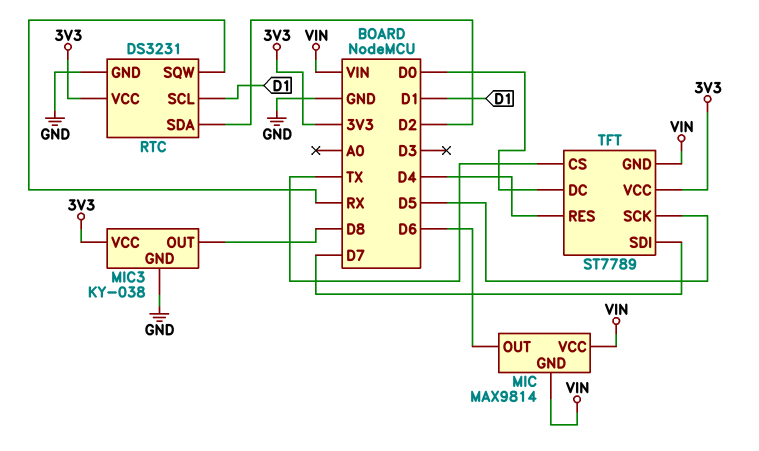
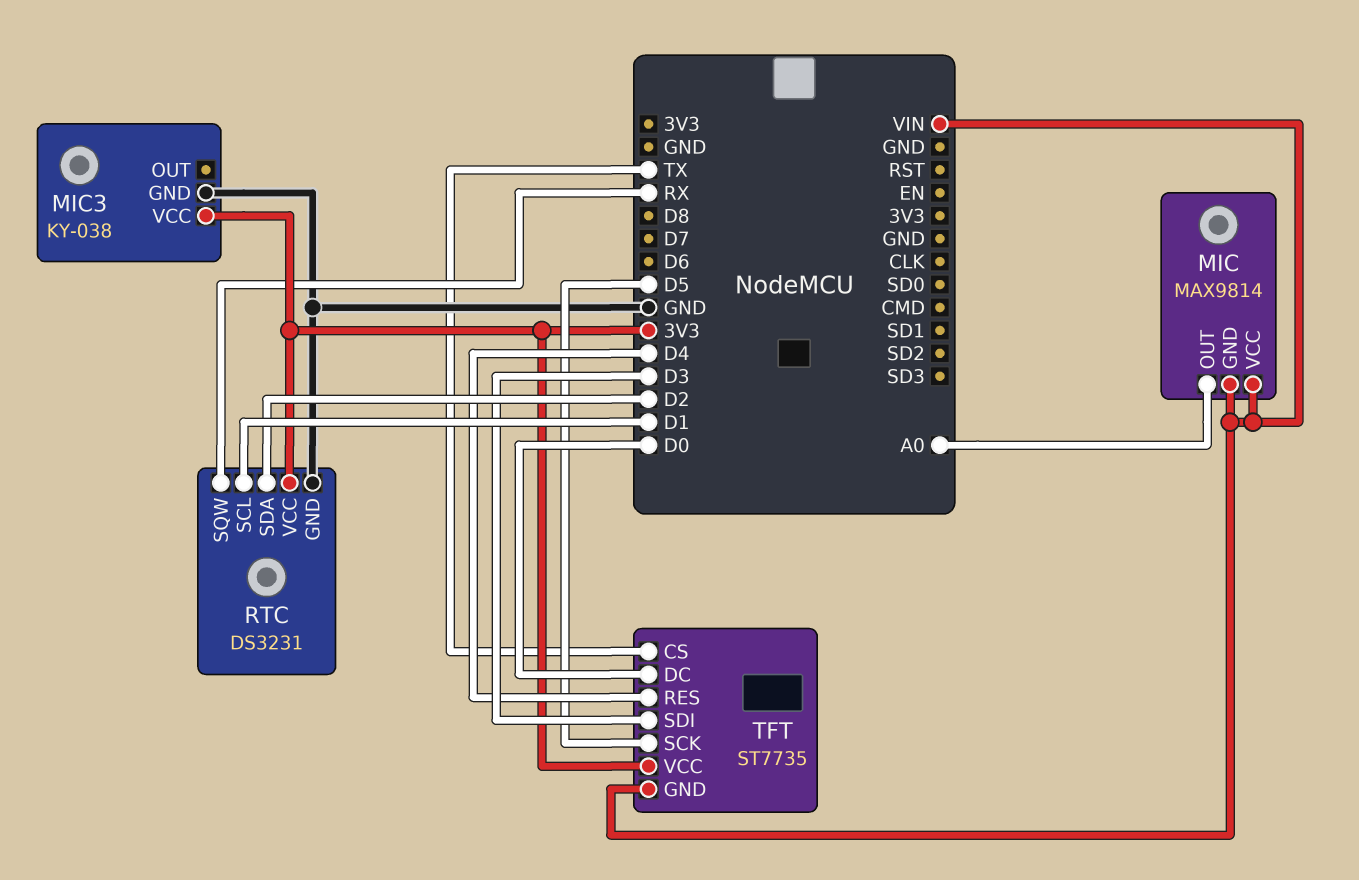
MIC pin OUT: D6 -> A0
MIC3 pin OUT: D8 -> none
TFT: ST7789 -> ST7735
TFT pin SDI: D7 -> D3

